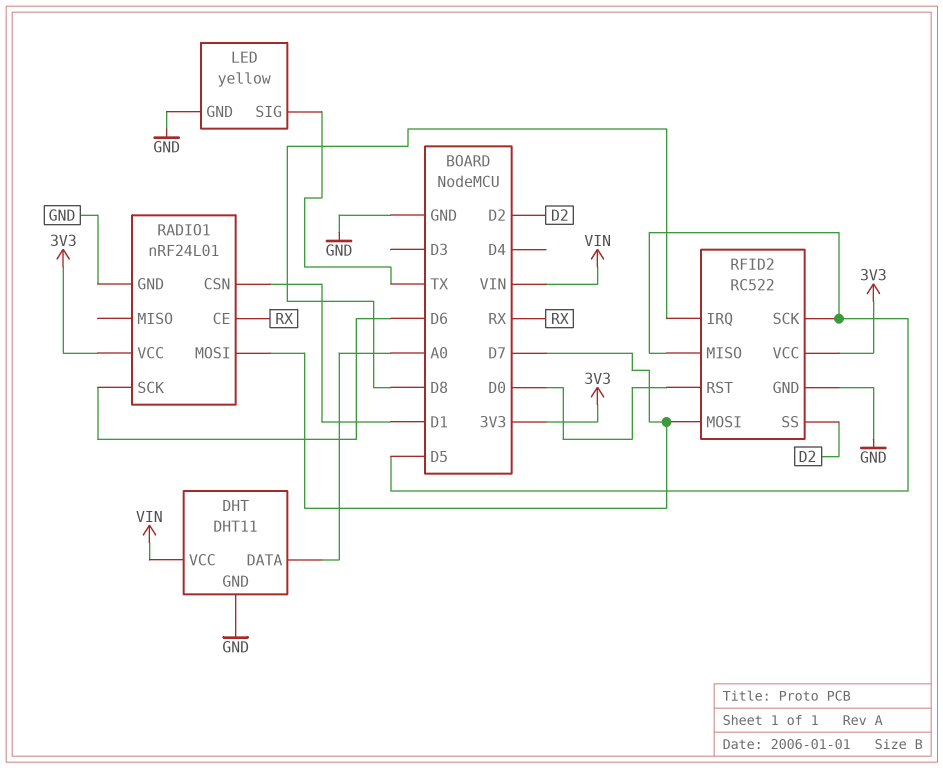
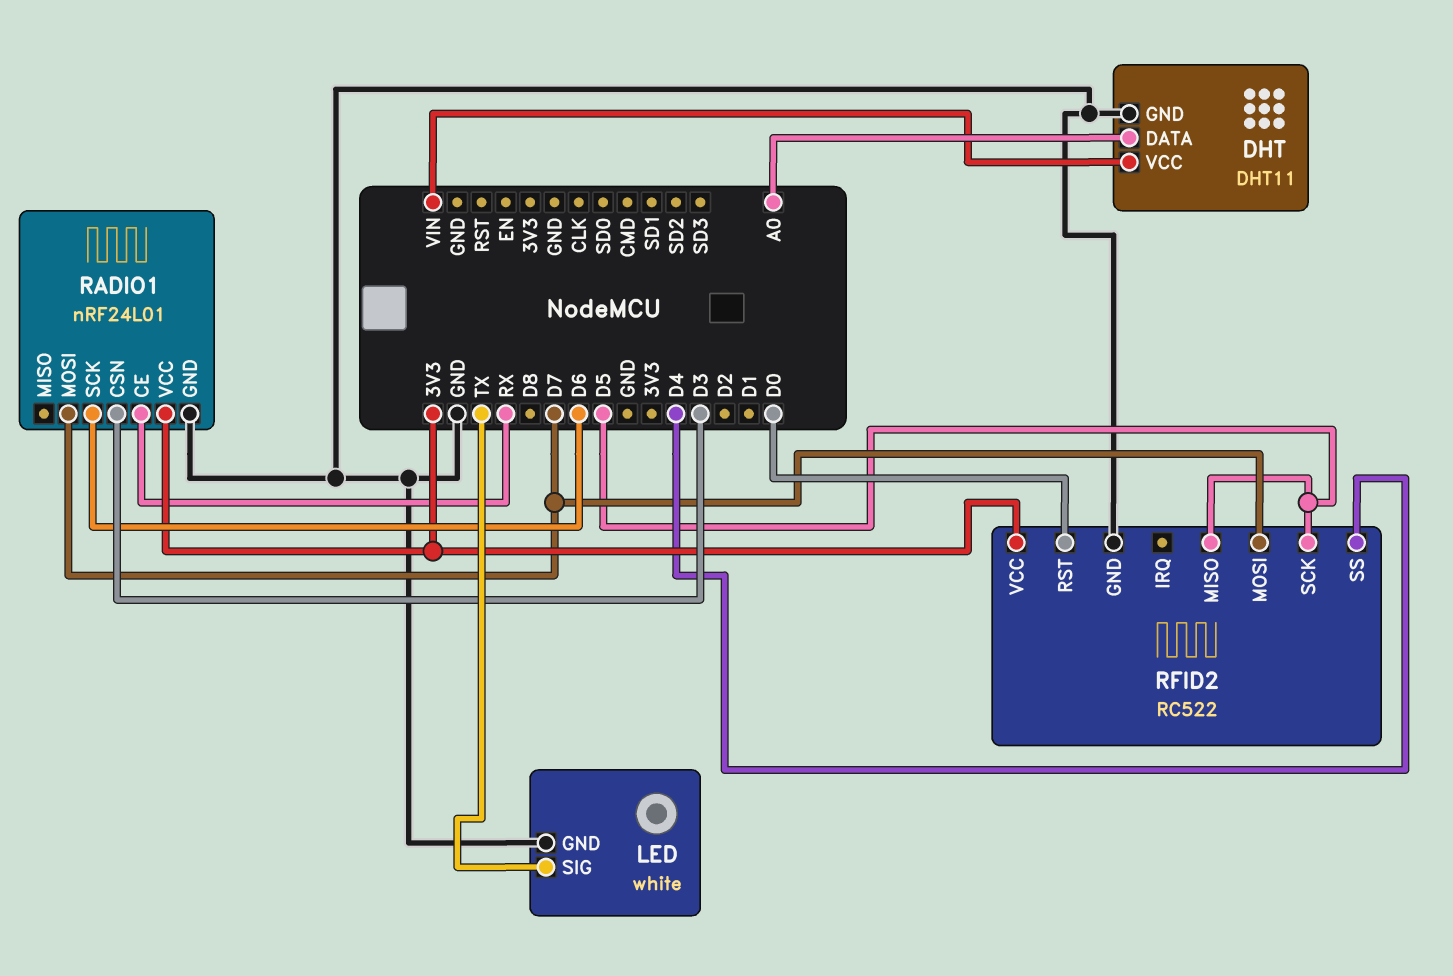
LED: yellow -> white
RADIO1 pin CSN: D1 -> D3
RFID2 pin IRQ: D8 -> none
RFID2 pin SS: D2 -> D4

